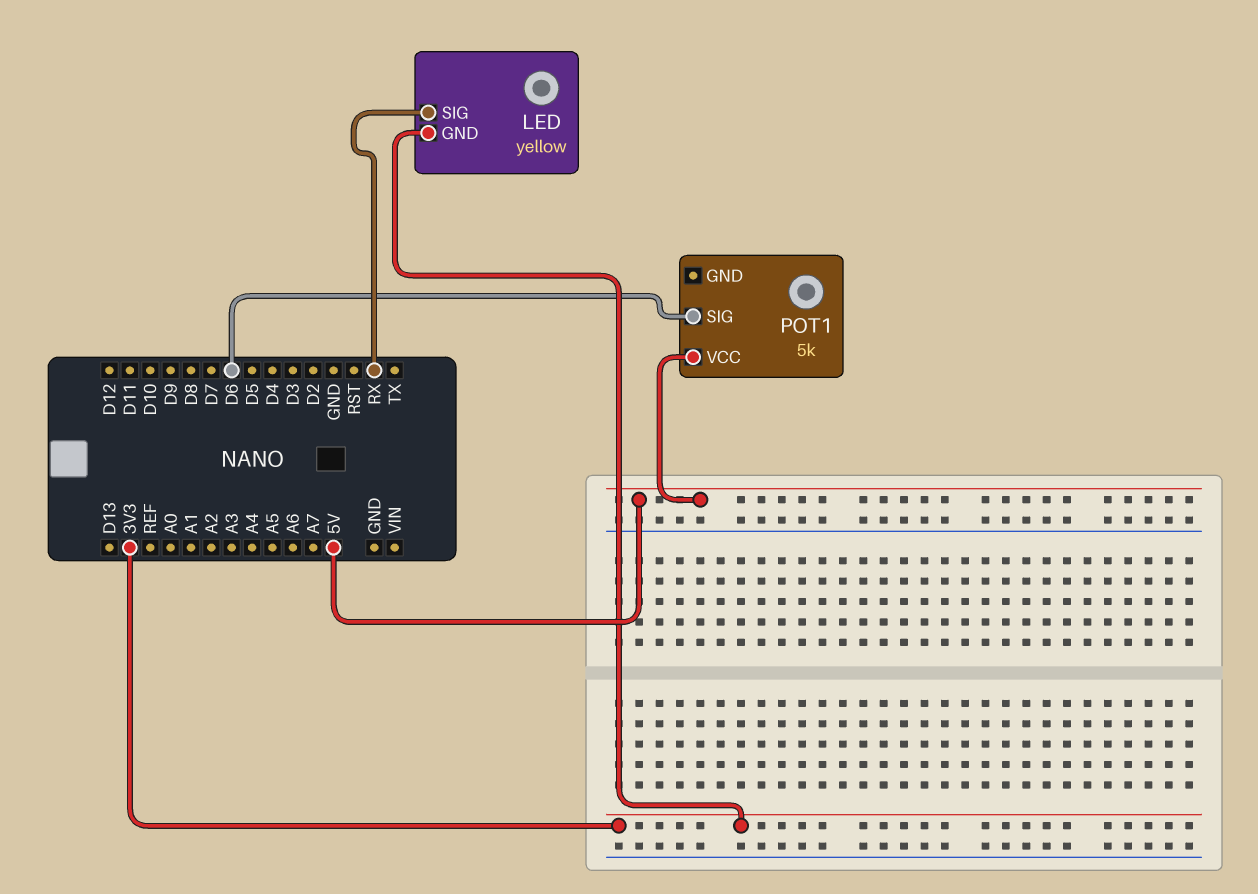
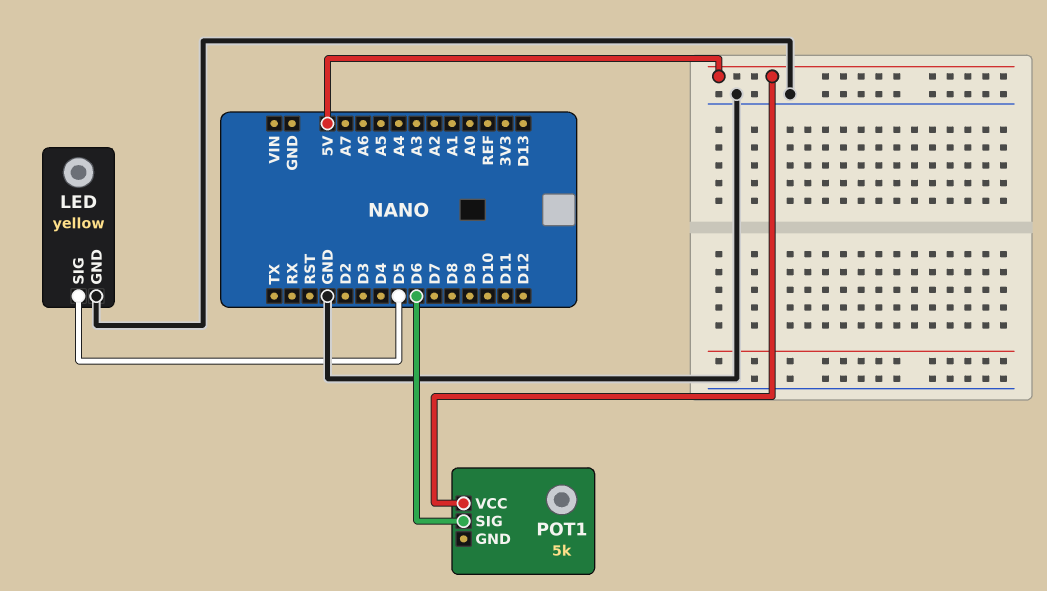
LED pin GND: 3V3 -> GND
LED pin SIG: RX -> D5

